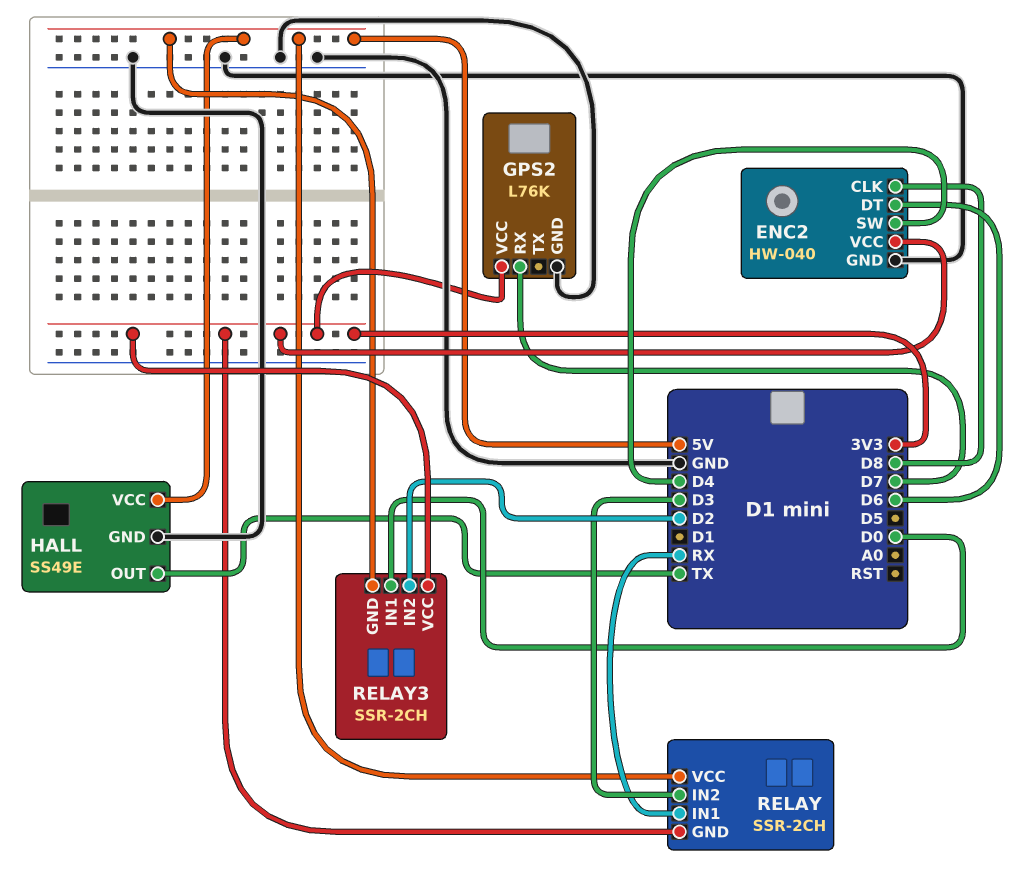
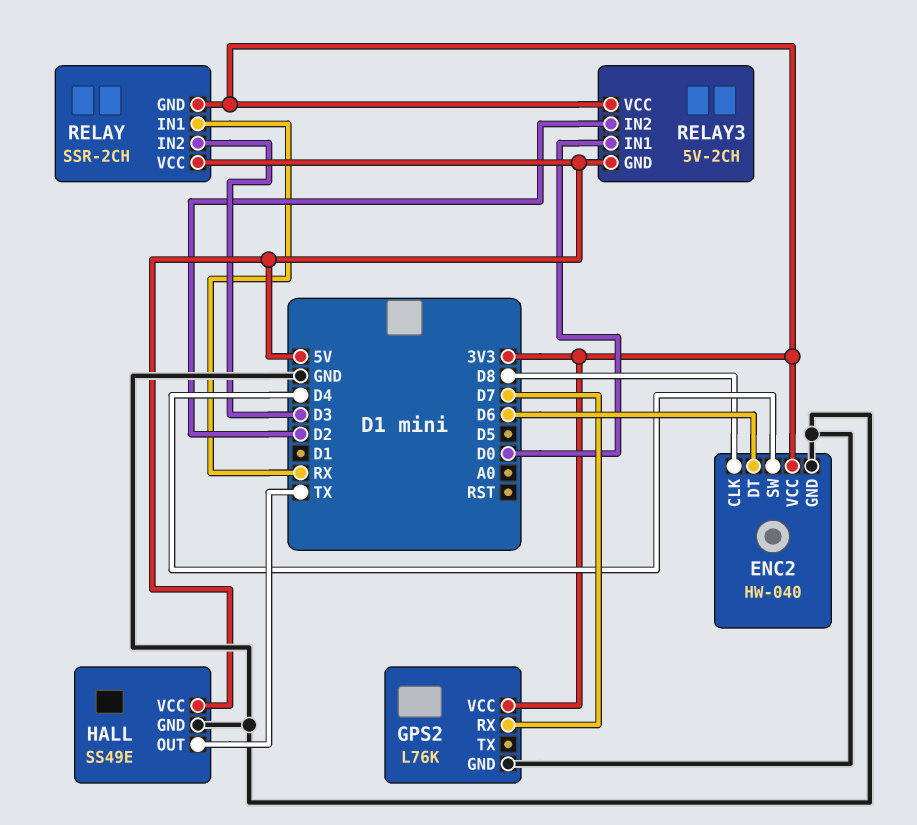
RELAY3: SSR-2CH -> 5V-2CH

